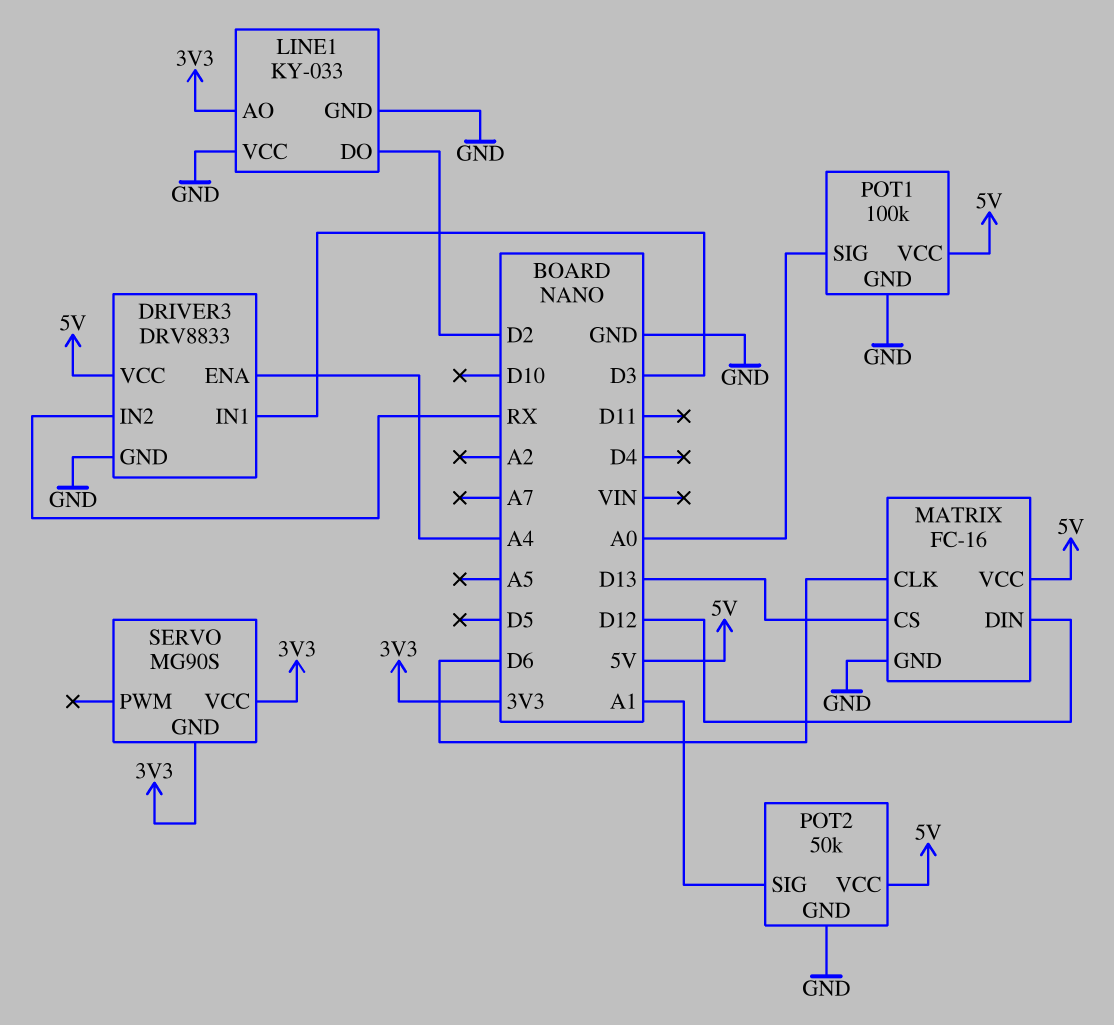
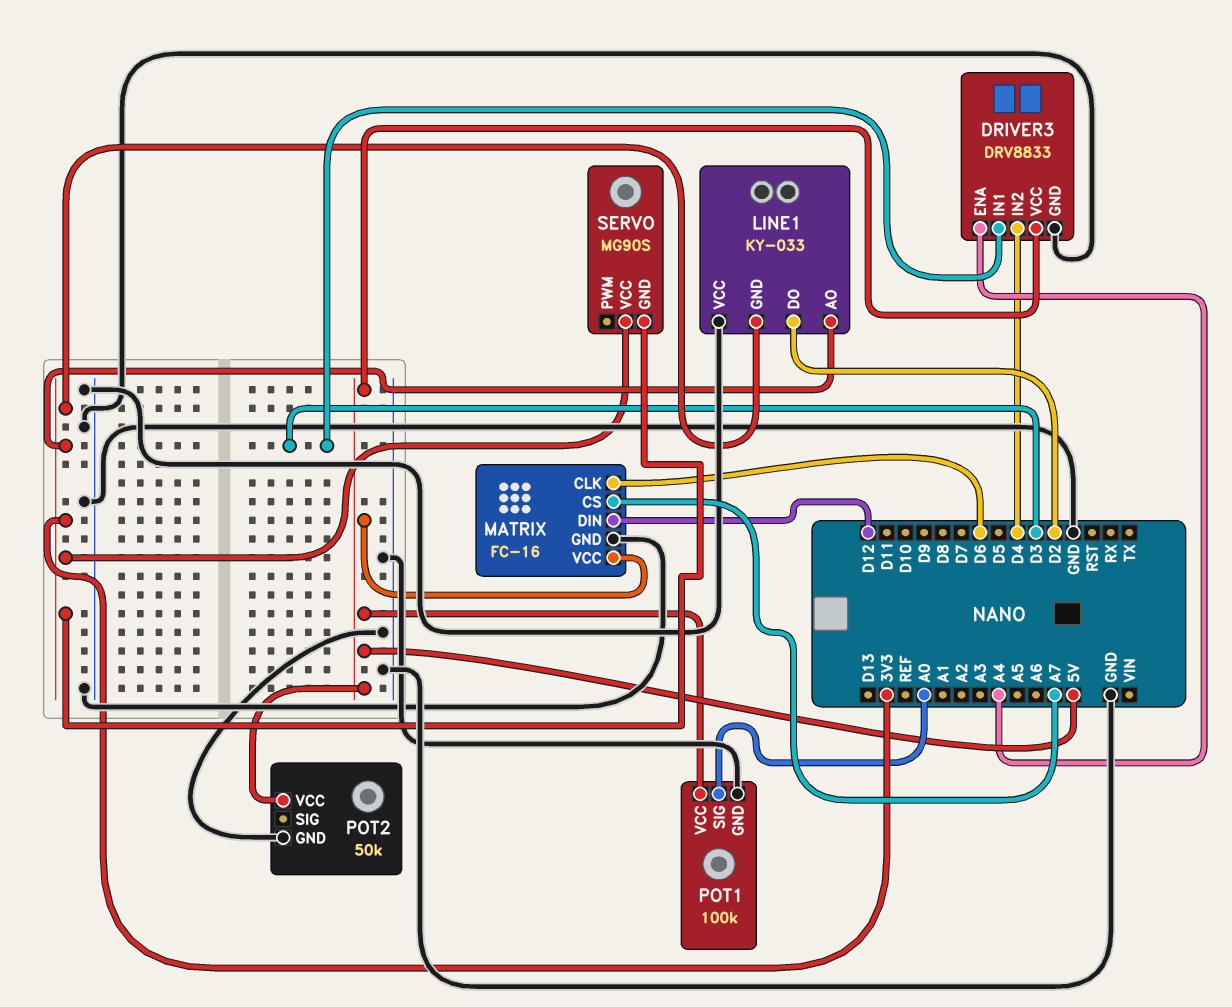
DRIVER3 pin IN2: RX -> D4
LINE1 pin GND: GND -> 3V3
MATRIX pin CS: D13 -> A7
POT2 pin SIG: A1 -> none

